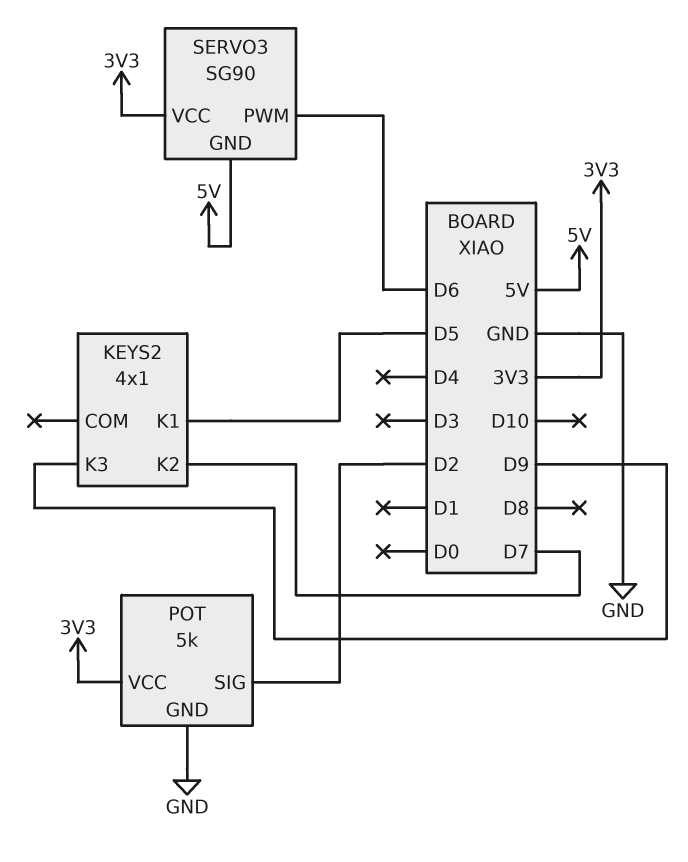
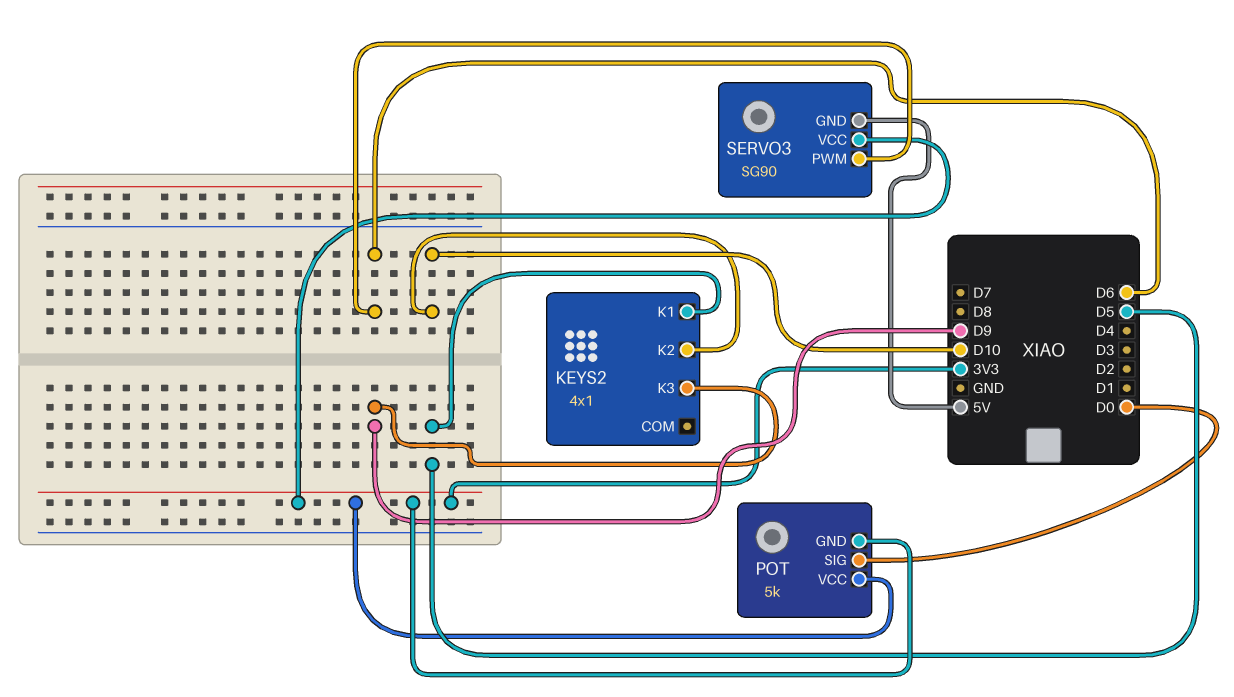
KEYS2 pin K2: D7 -> D10
POT pin GND: GND -> 3V3
POT pin SIG: D2 -> D0

